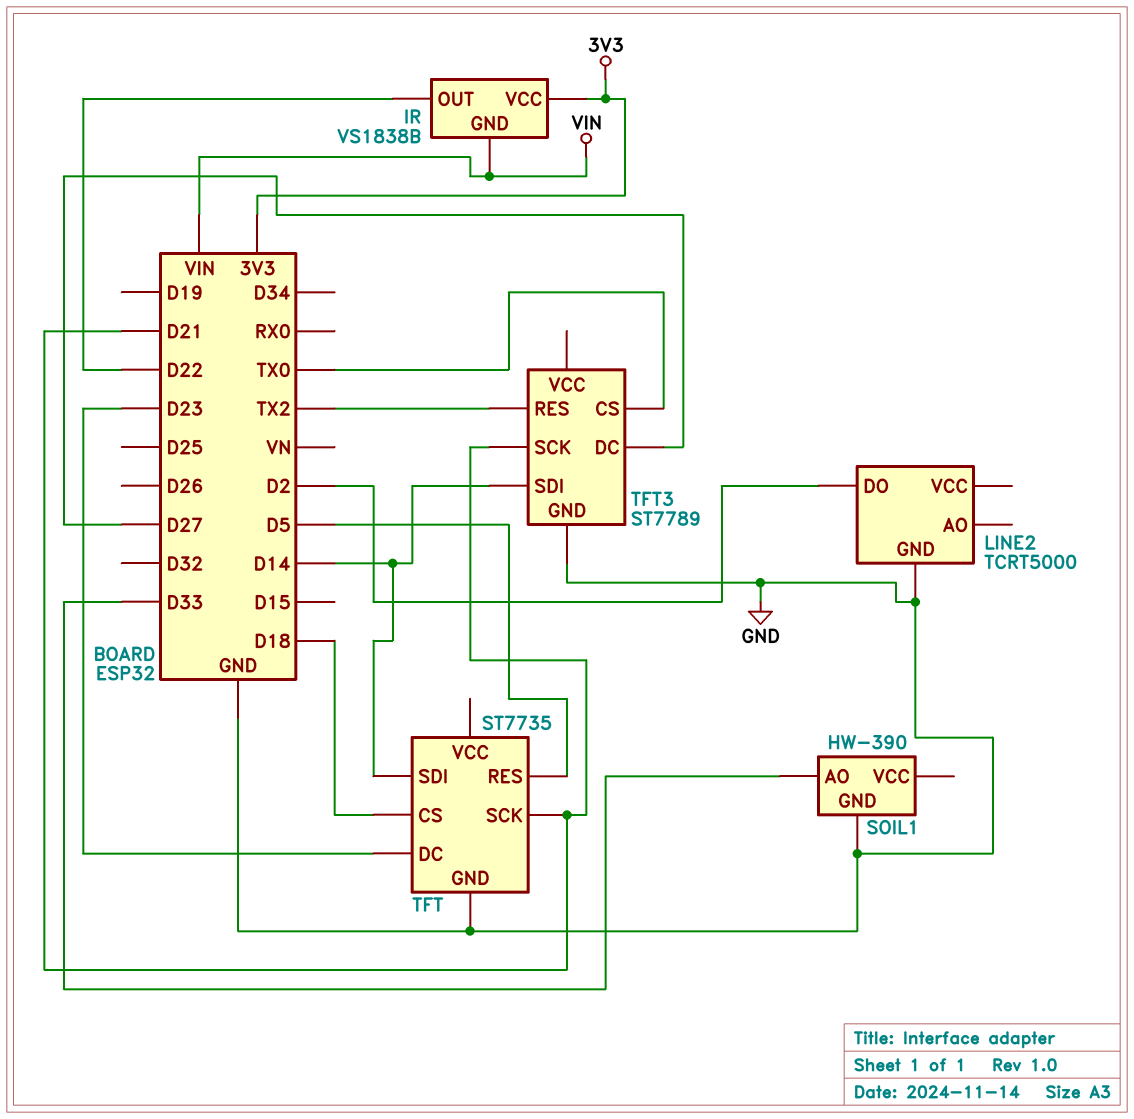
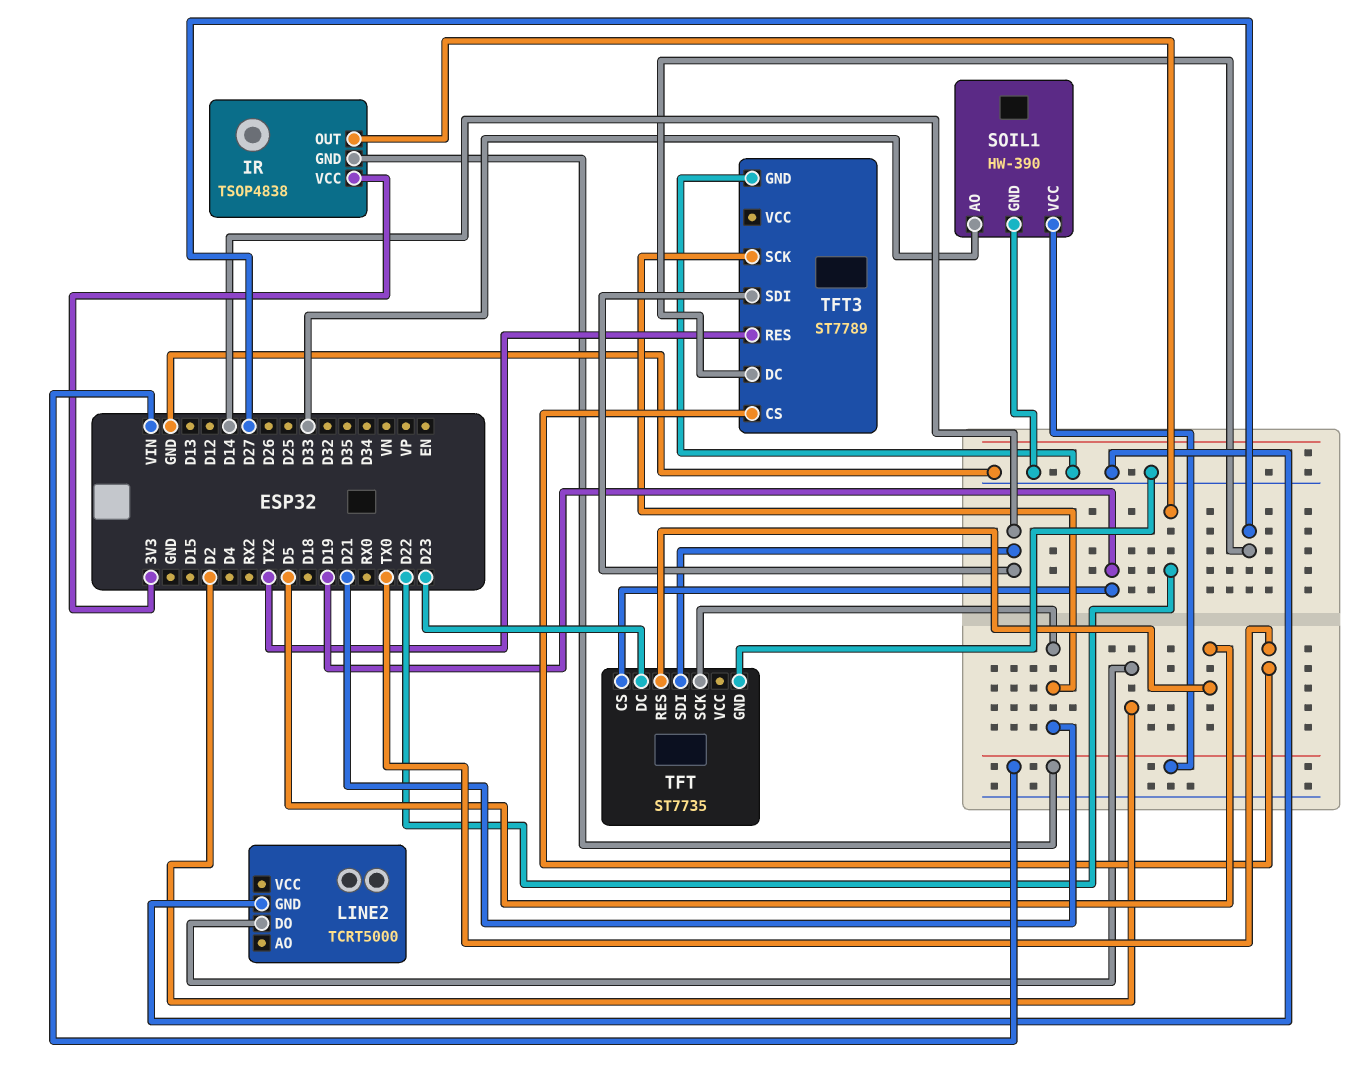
IR: VS1838B -> TSOP4838
SOIL1 pin VCC: none -> VIN
TFT pin CS: D18 -> D19

